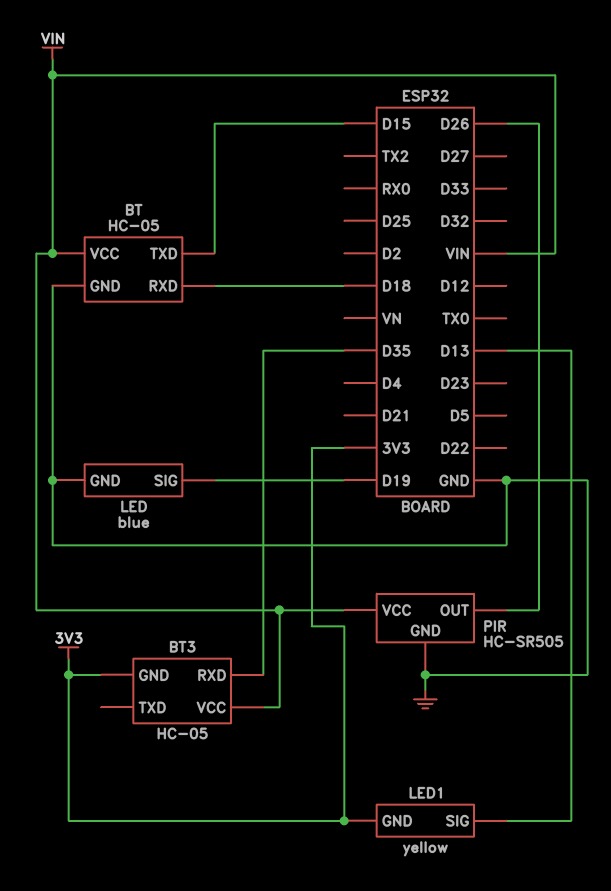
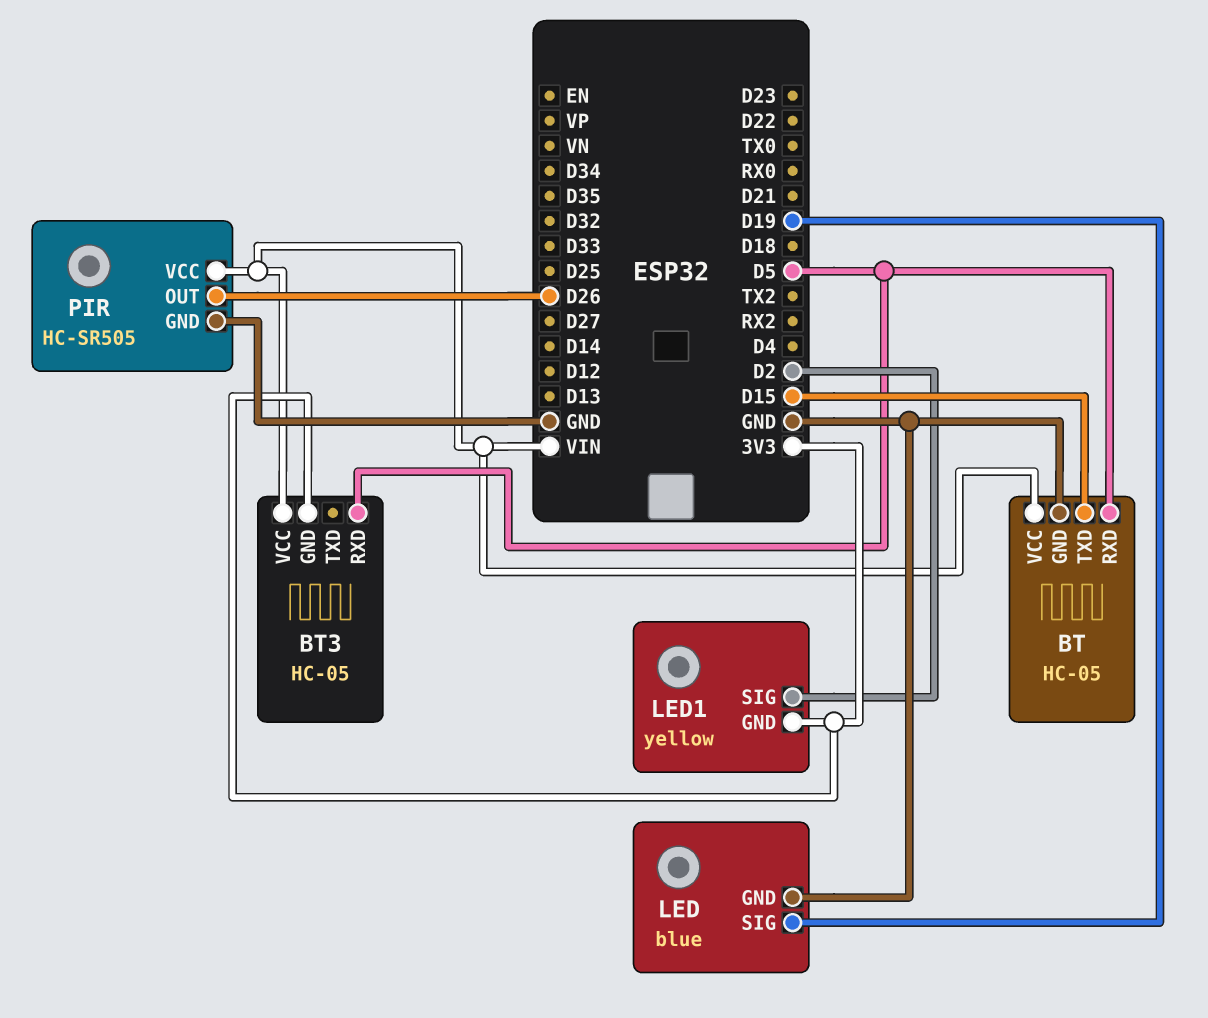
BT pin RXD: D18 -> D5
BT3 pin RXD: D35 -> D5
LED1 pin SIG: D13 -> D2

